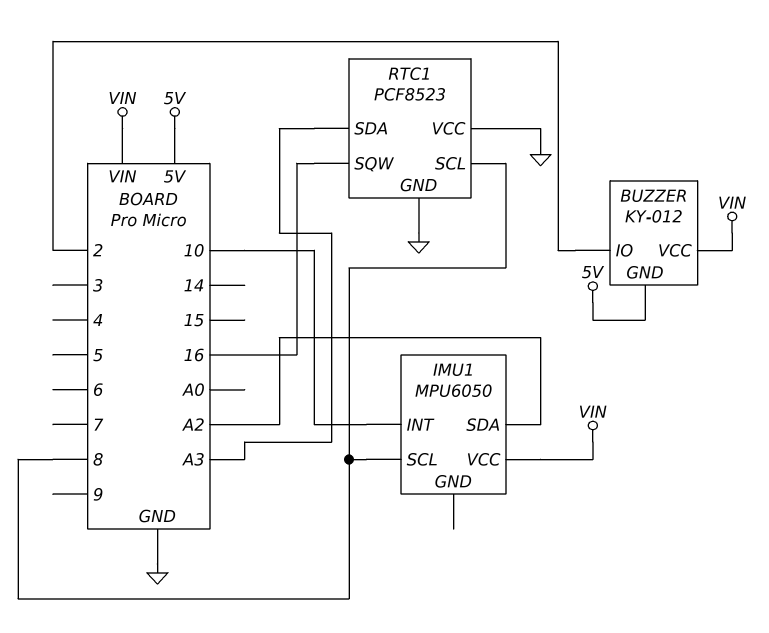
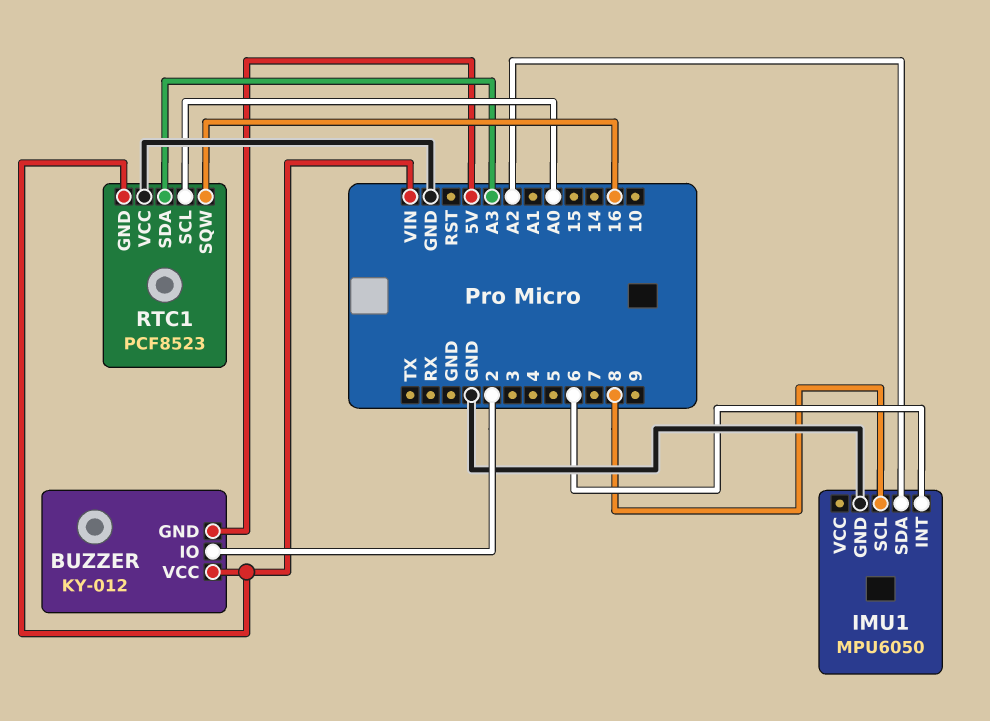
IMU1 pin GND: none -> GND
IMU1 pin INT: 10 -> 6
IMU1 pin VCC: VIN -> none
RTC1 pin GND: GND -> VIN
RTC1 pin SCL: 8 -> A0

